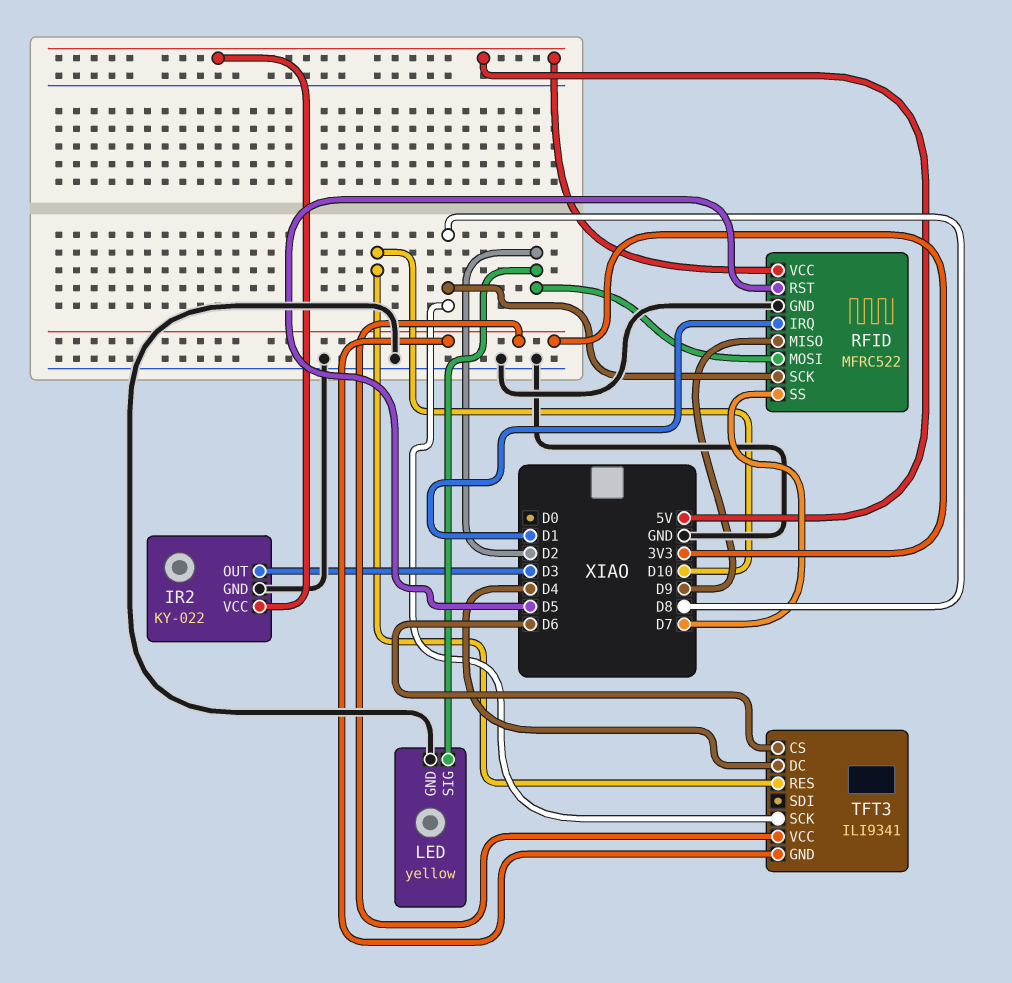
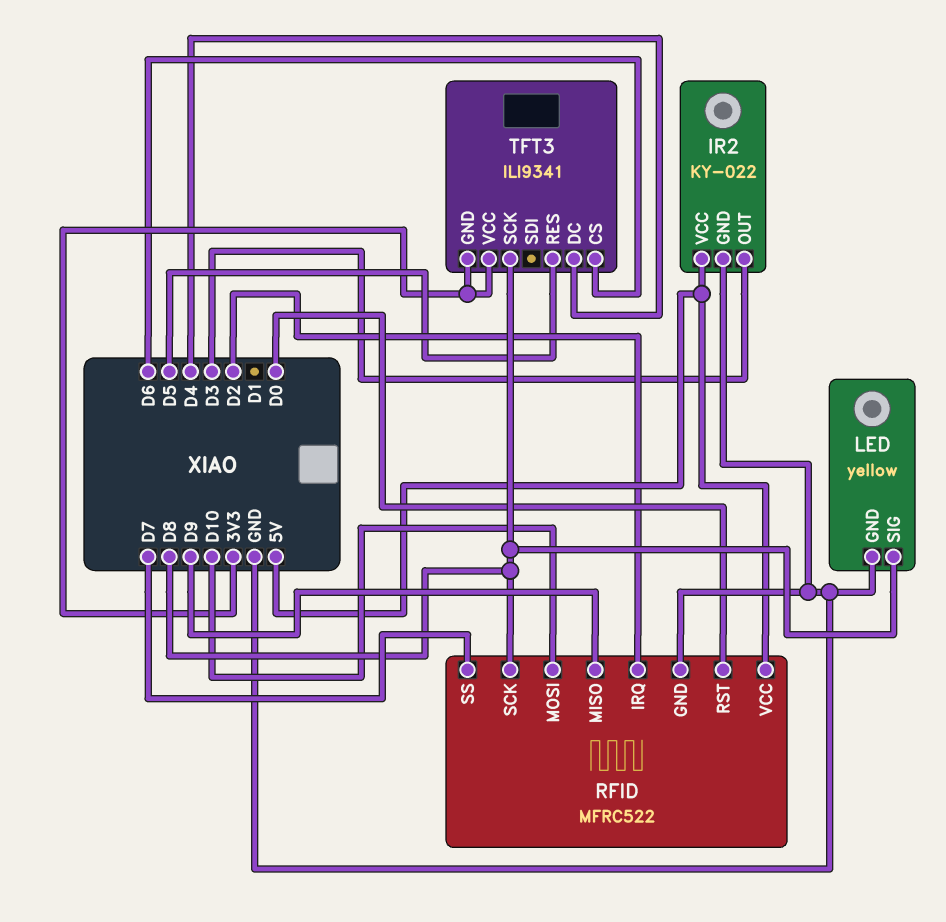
LED pin SIG: D2 -> D8
RFID pin IRQ: D1 -> D2
RFID pin MOSI: D2 -> D10
RFID pin RST: D5 -> D0
TFT3 pin RES: D10 -> D5

